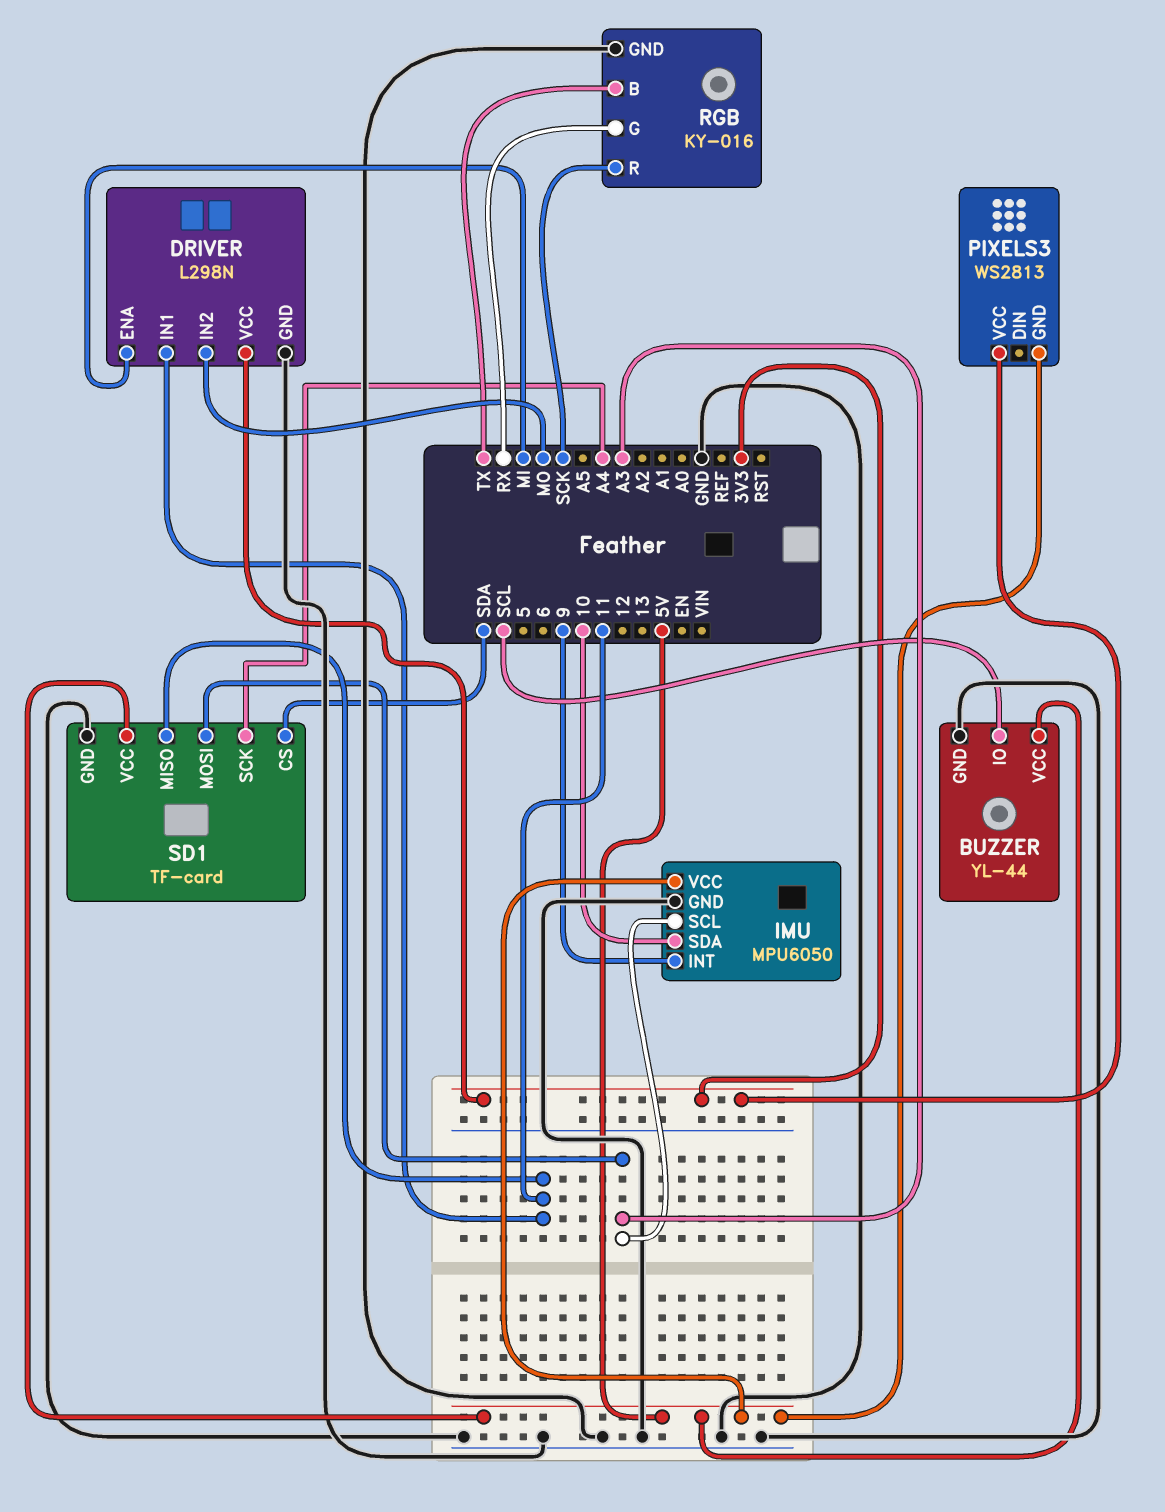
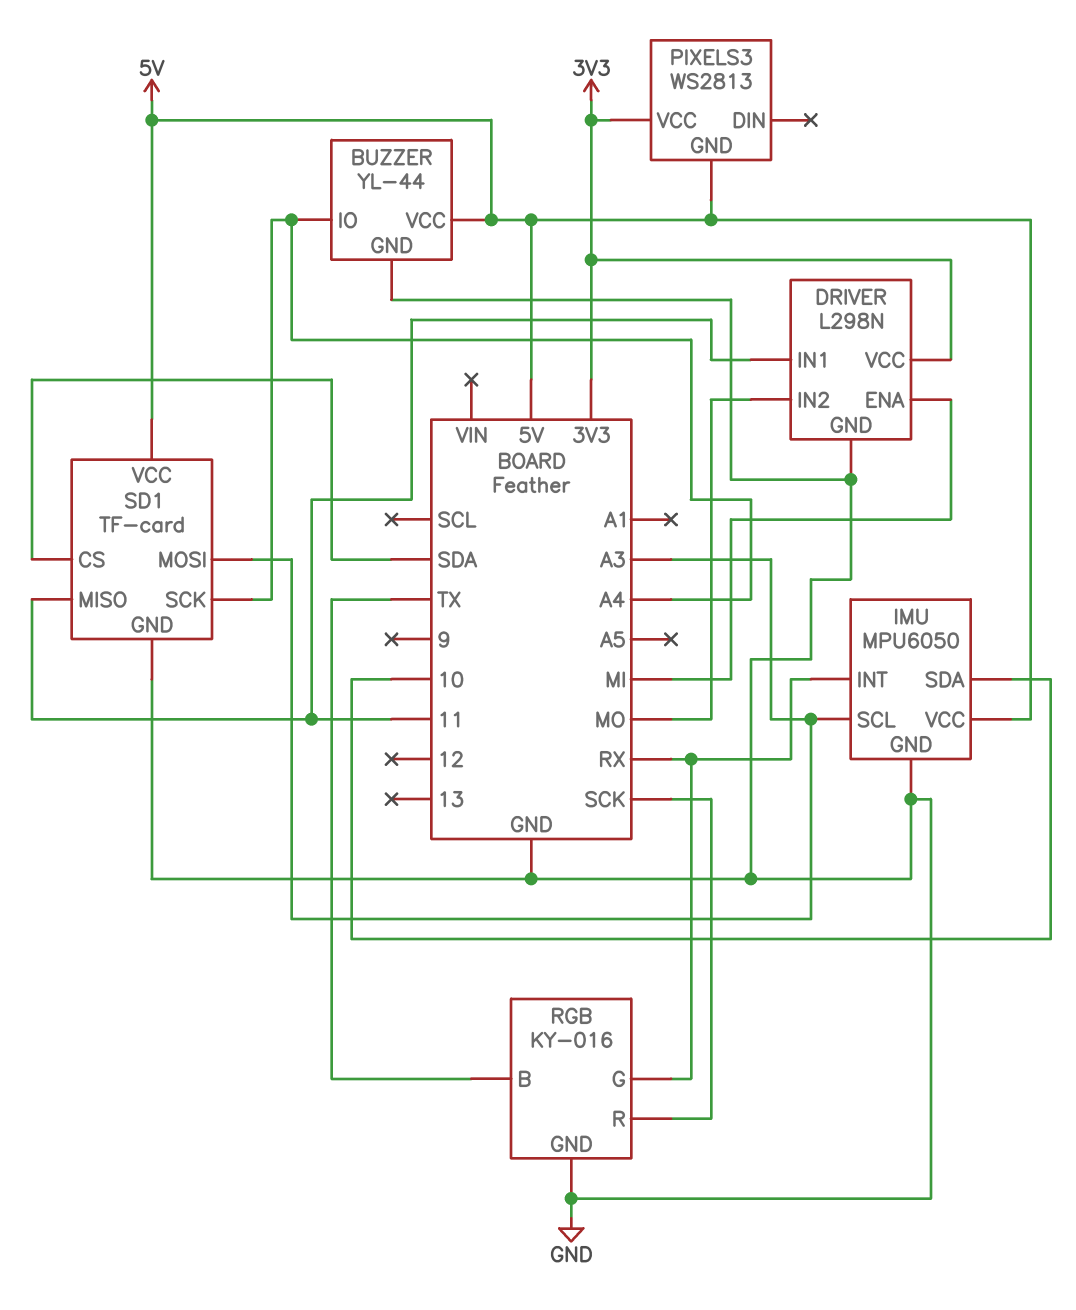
BUZZER pin IO: SCL -> A4
IMU pin INT: 9 -> RX

